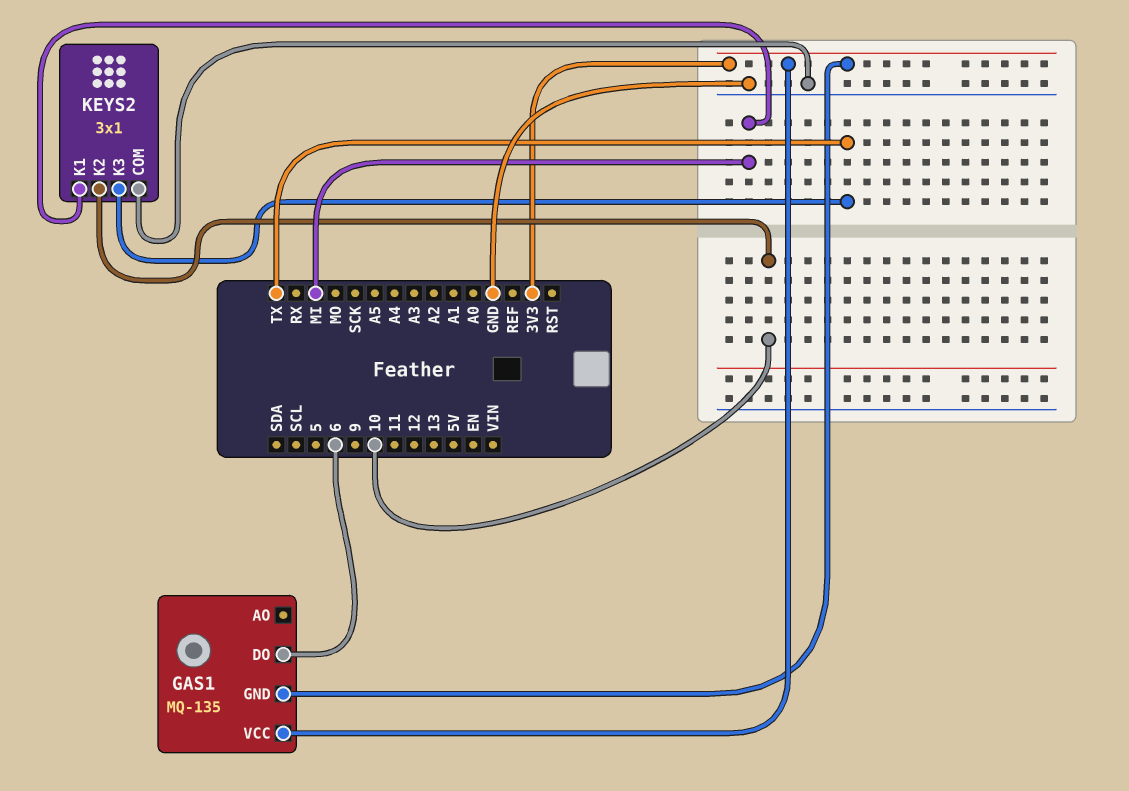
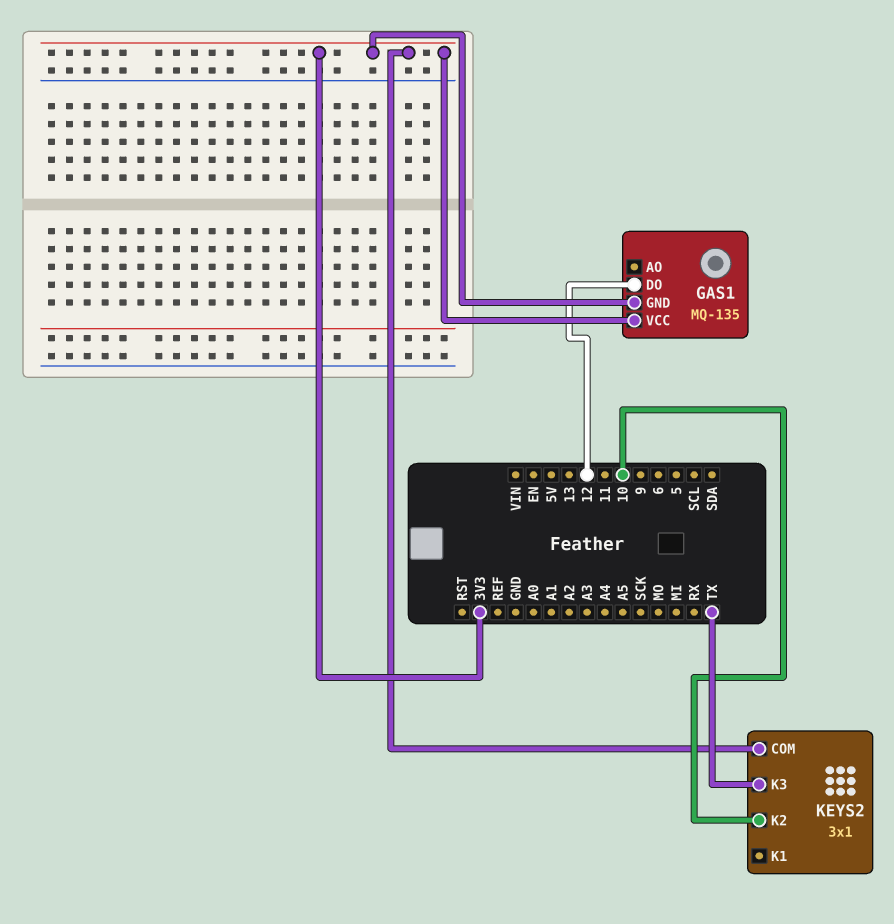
GAS1 pin DO: 6 -> 12
KEYS2 pin COM: GND -> 3V3
KEYS2 pin K1: MI -> none

